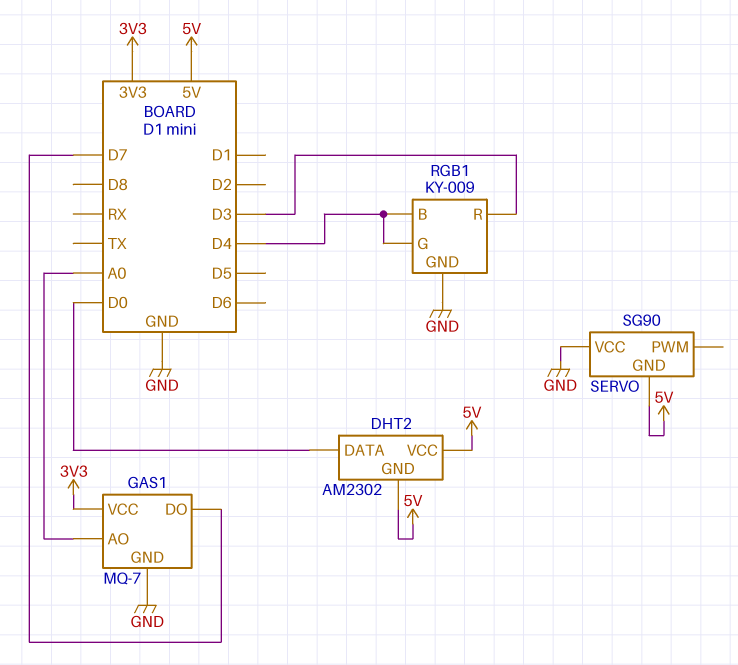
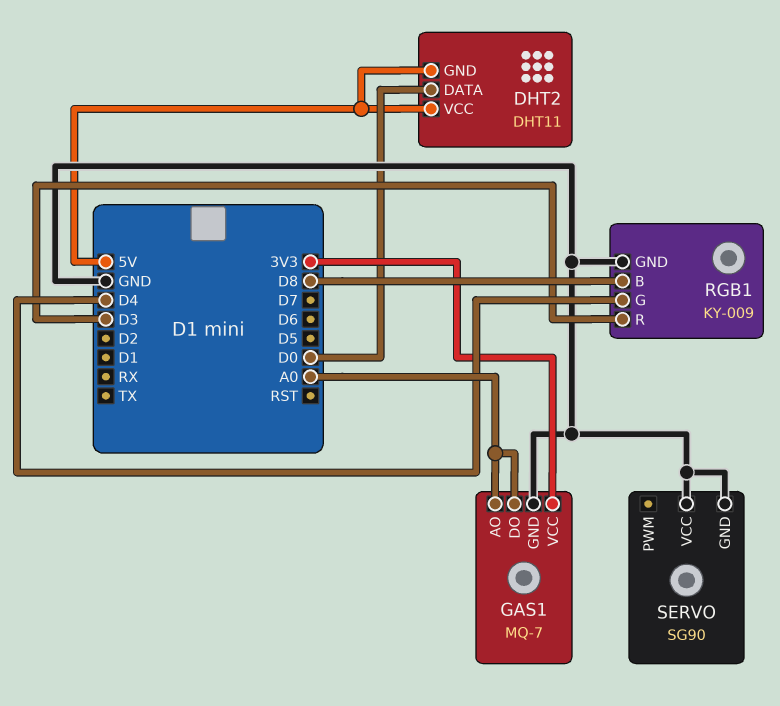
DHT2: AM2302 -> DHT11
GAS1 pin DO: D7 -> A0
RGB1 pin B: D4 -> D8
SERVO pin GND: 5V -> GND

